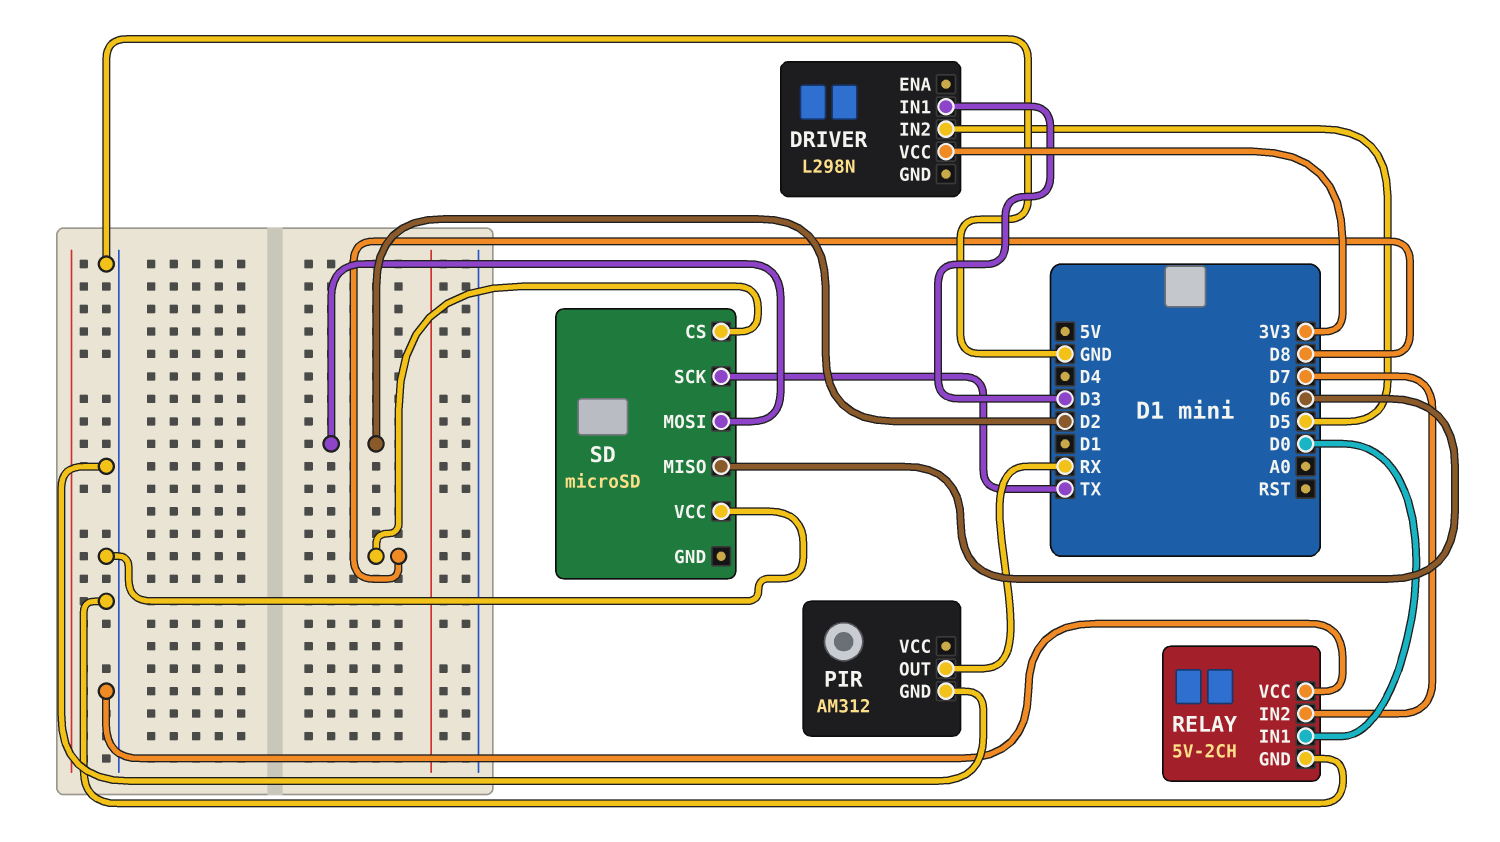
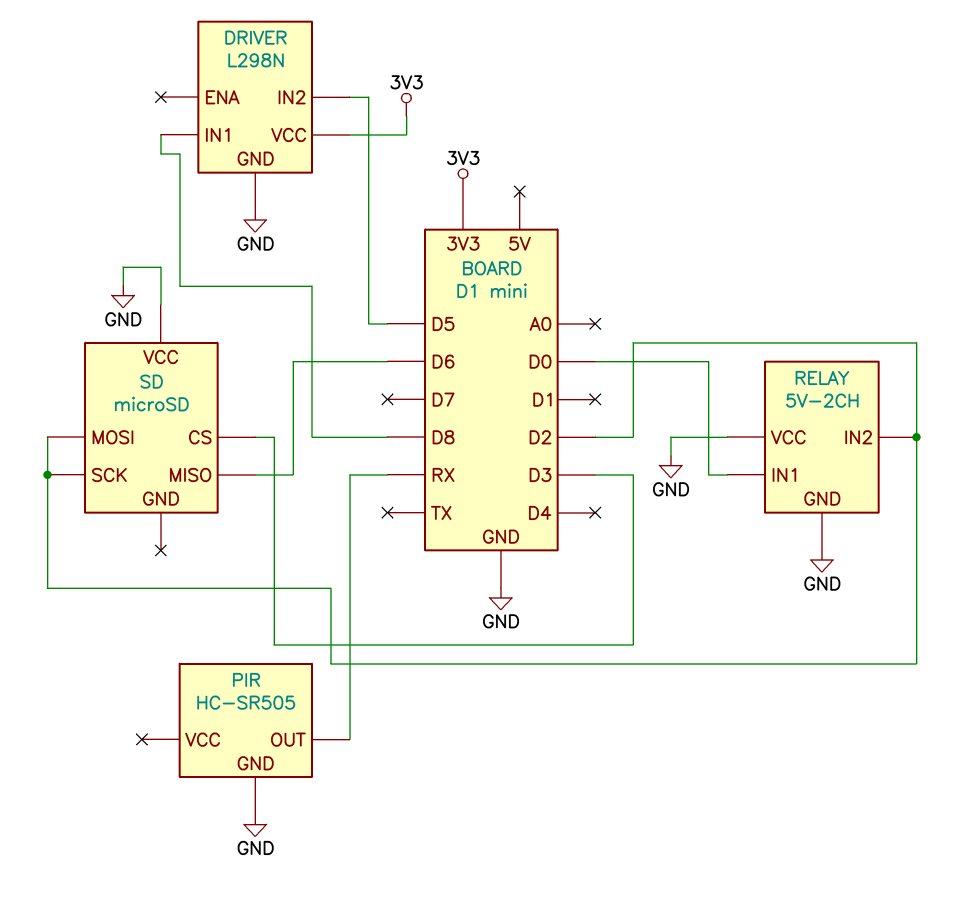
DRIVER pin GND: none -> GND
DRIVER pin IN1: D3 -> D8
PIR: AM312 -> HC-SR505
RELAY pin IN2: D7 -> D2
SD pin CS: D8 -> D3
SD pin SCK: TX -> D2

